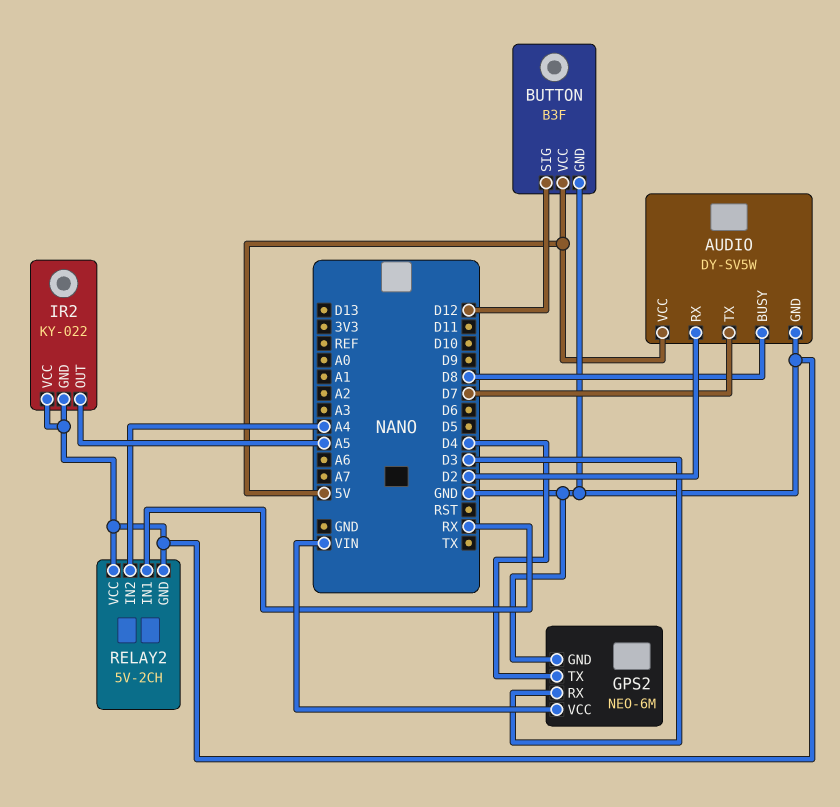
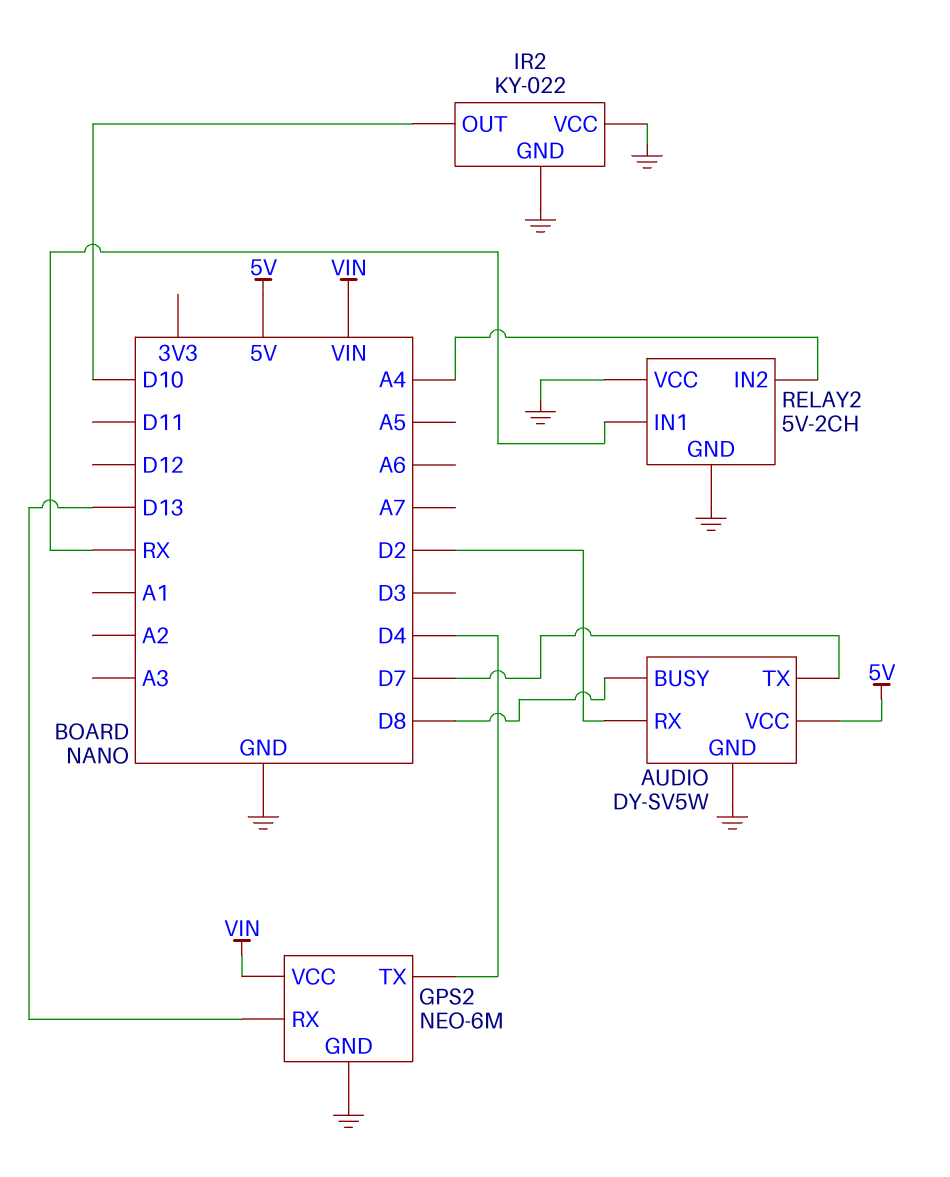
BUTTON: B3F -> none
BUTTON pin GND: GND -> none
BUTTON pin SIG: D12 -> none
BUTTON pin VCC: 5V -> none
GPS2 pin RX: D3 -> D13
IR2 pin OUT: A5 -> D10

